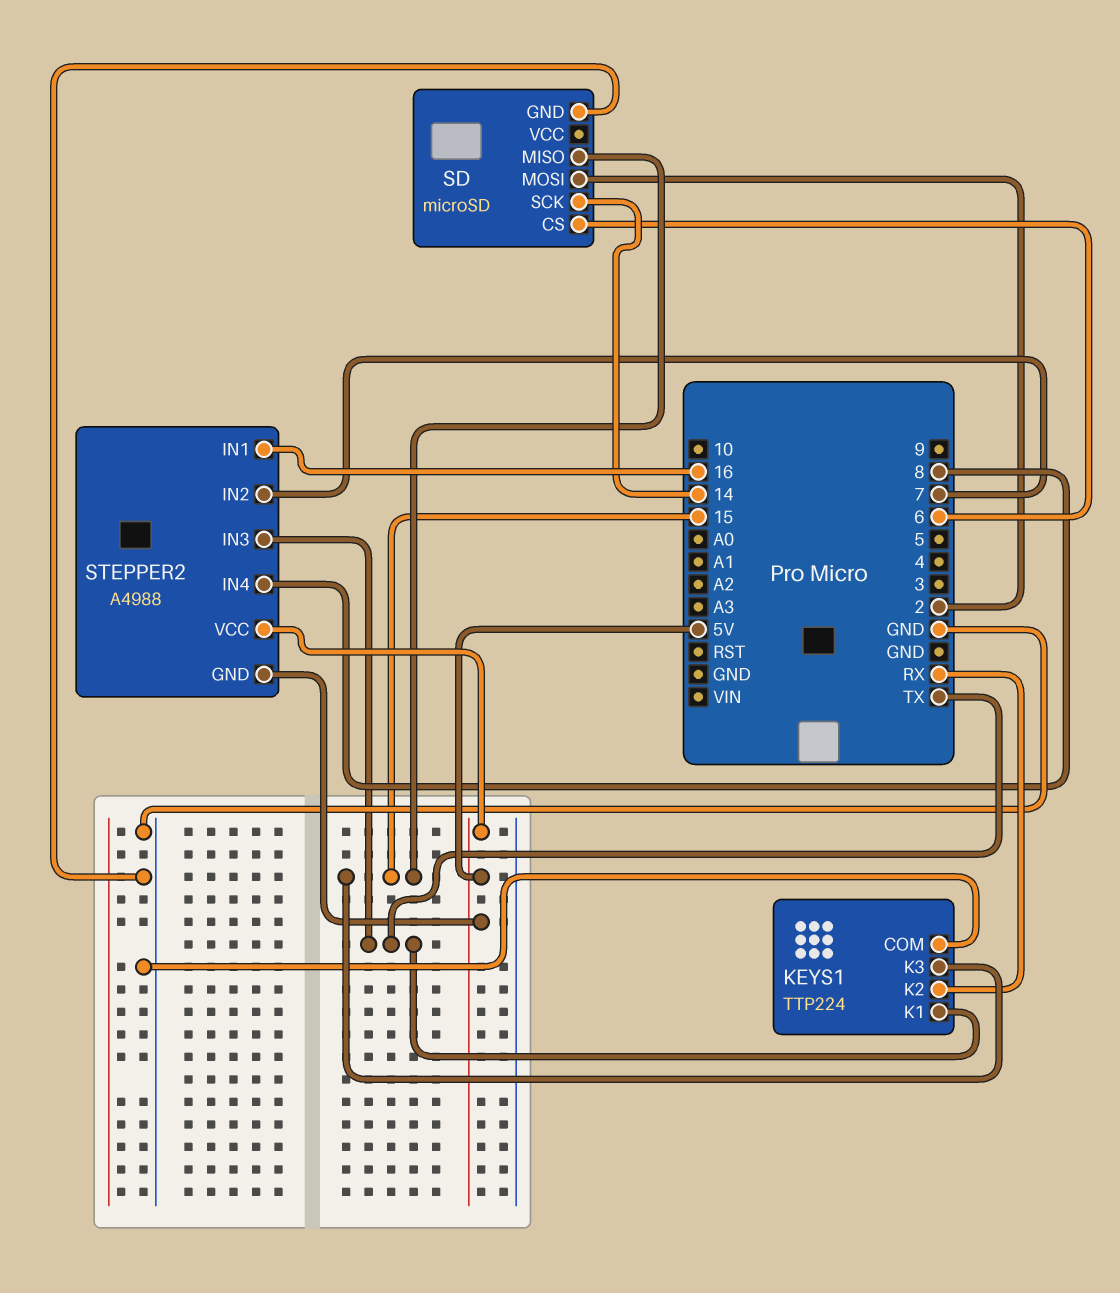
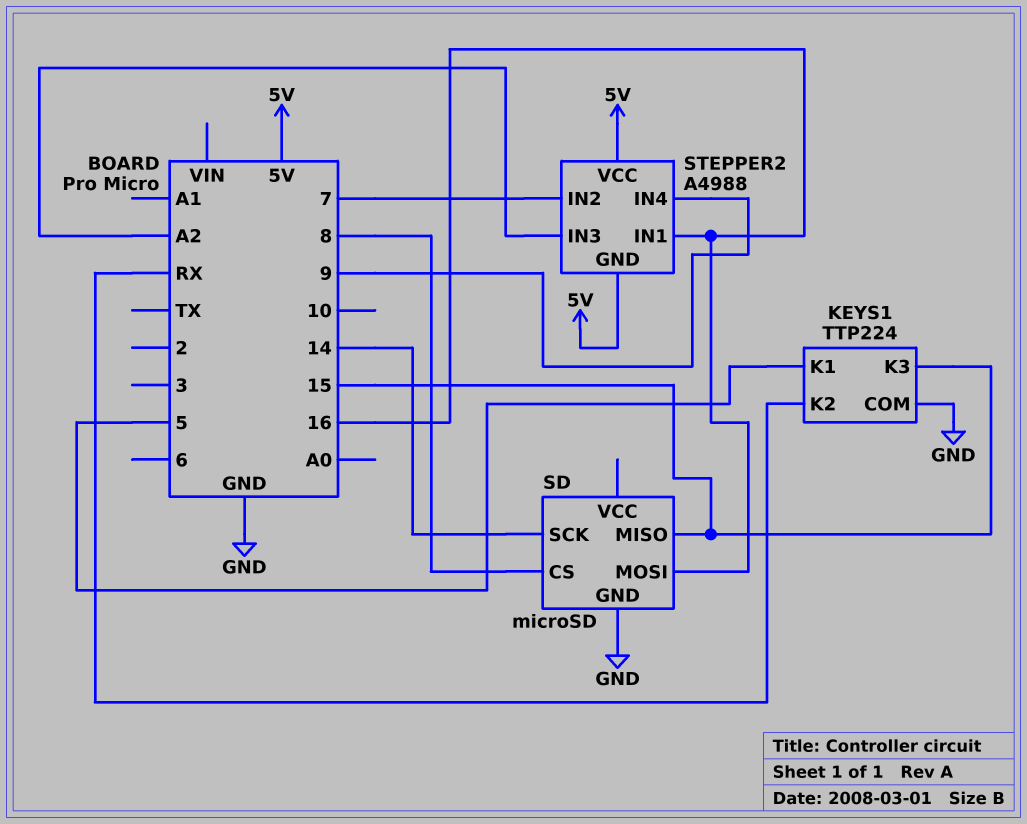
KEYS1 pin K1: TX -> 5
SD pin CS: 6 -> 8
SD pin MOSI: 2 -> 16
STEPPER2 pin IN3: TX -> A2
STEPPER2 pin IN4: 8 -> 9

